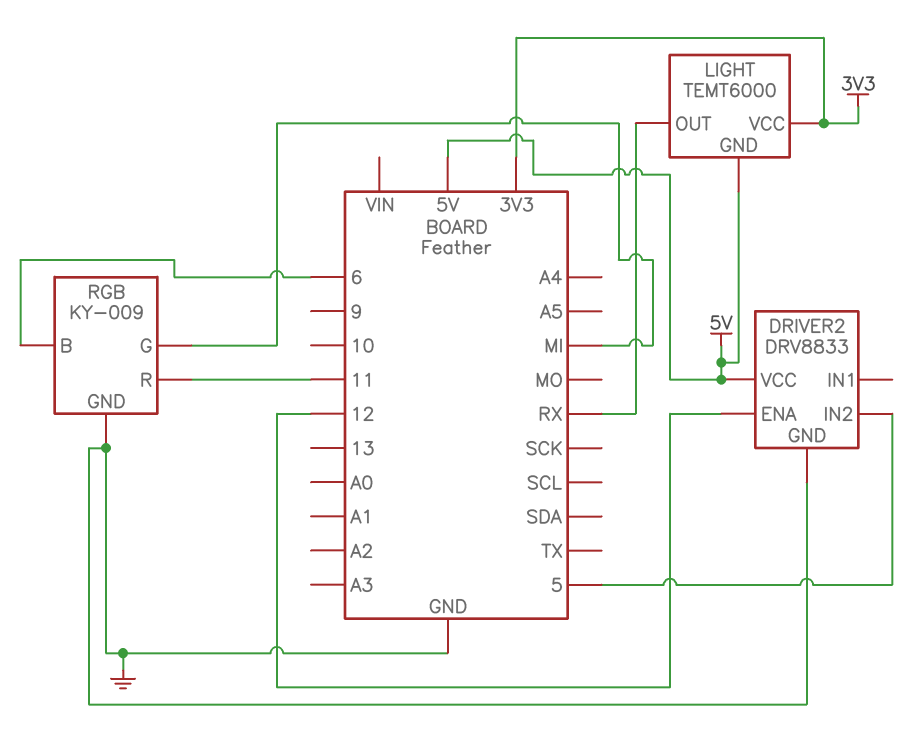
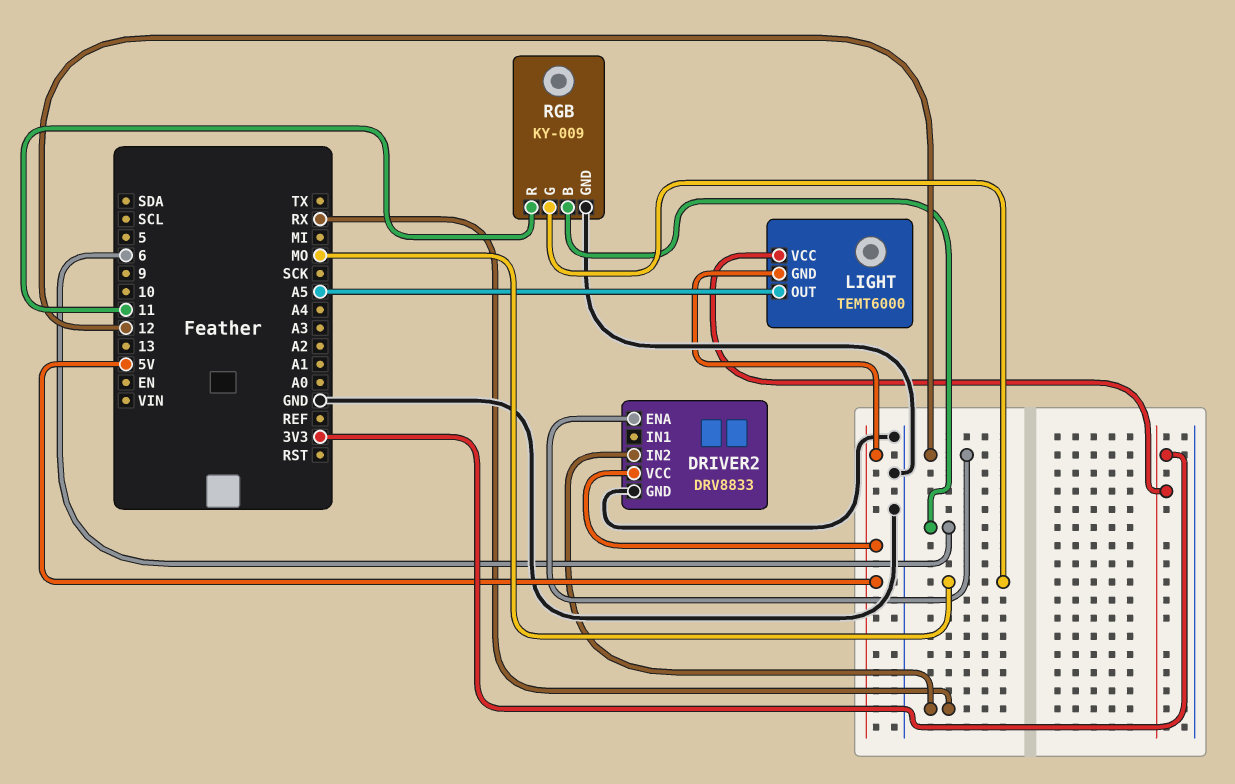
DRIVER2 pin IN2: 5 -> RX
LIGHT pin OUT: RX -> A5
RGB pin G: MI -> MO

